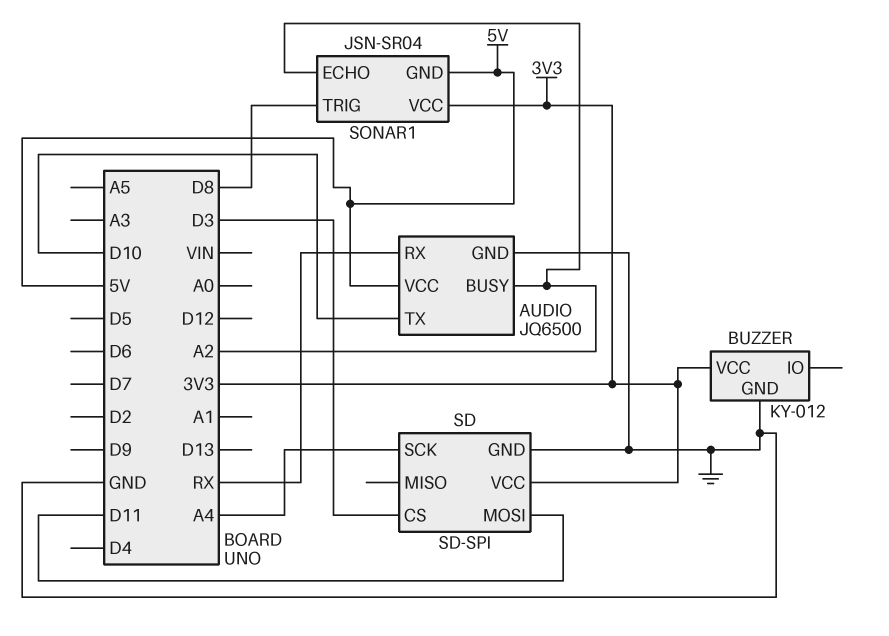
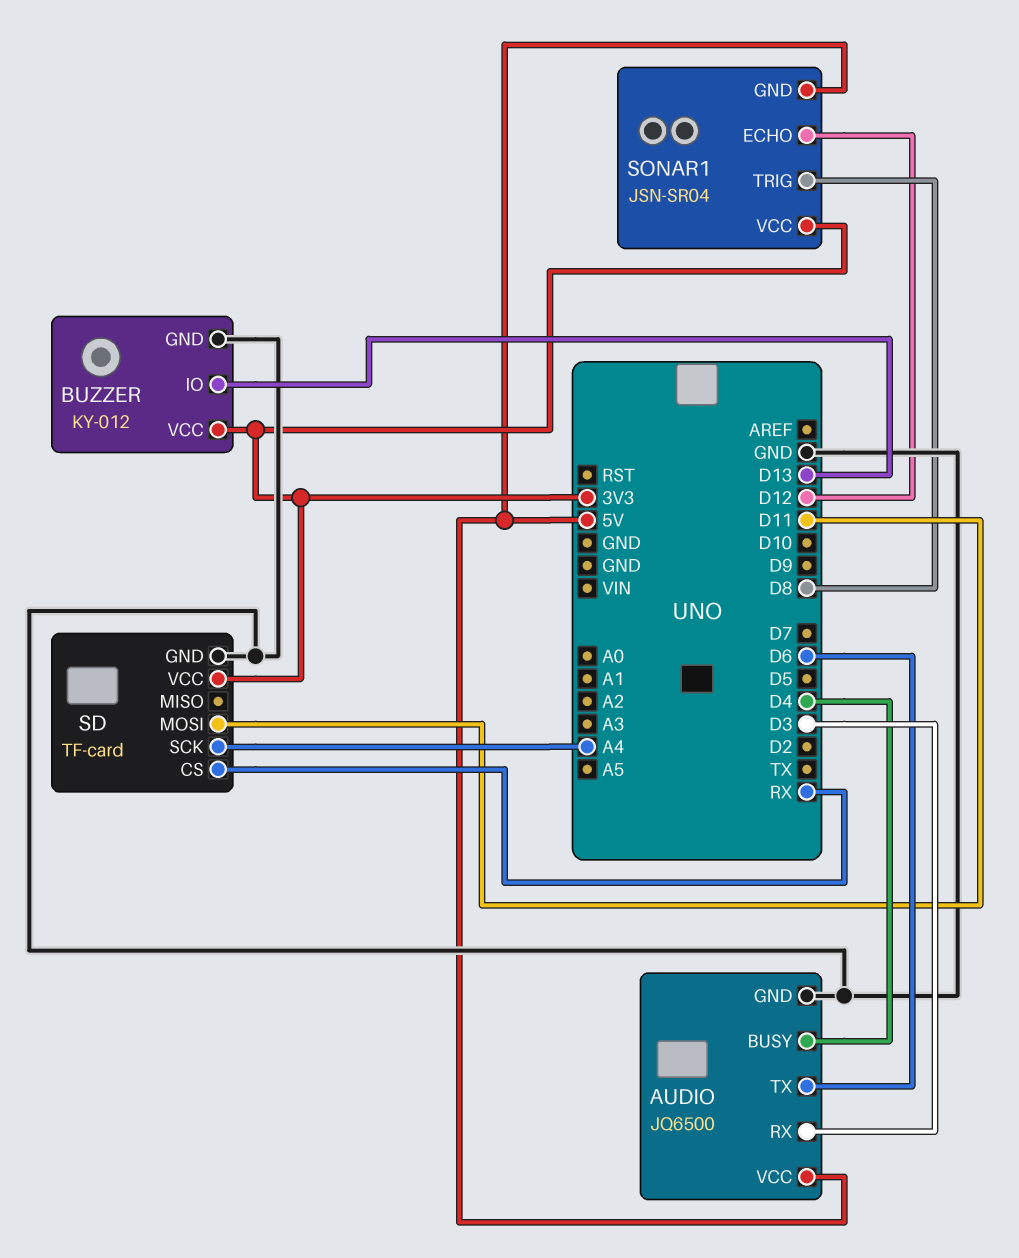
AUDIO pin BUSY: A2 -> D4
AUDIO pin RX: RX -> D3
AUDIO pin TX: D10 -> D6
BUZZER pin IO: none -> D13
SD: SD-SPI -> TF-card
SD pin CS: D3 -> RX
SONAR1 pin ECHO: A2 -> D12

